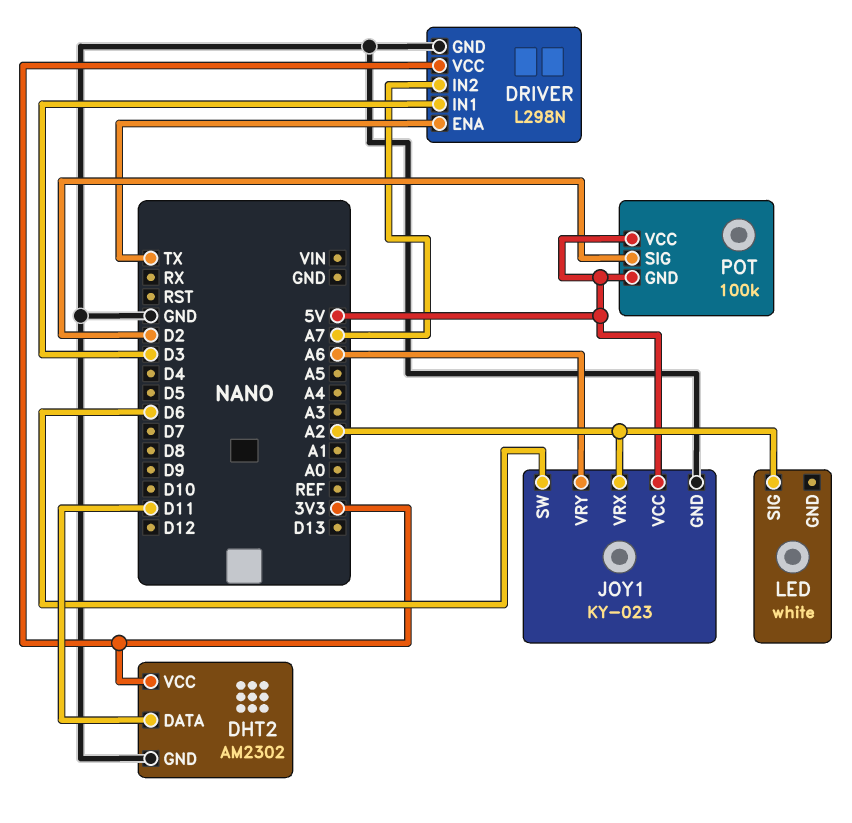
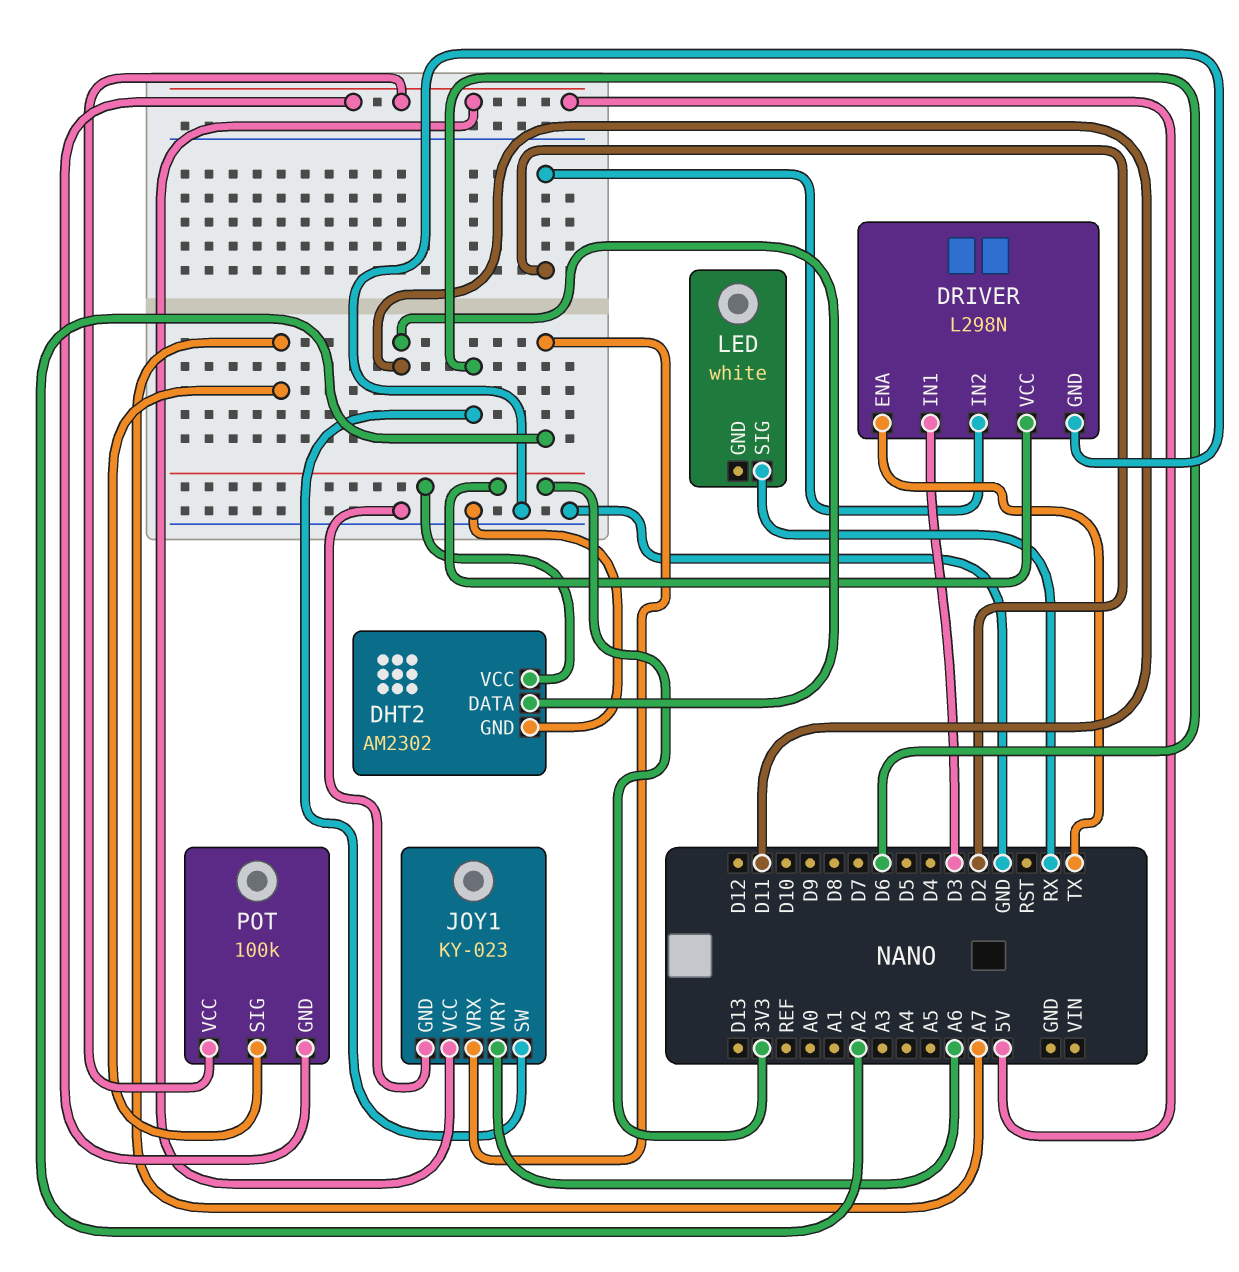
DRIVER pin IN2: A7 -> D2
LED pin SIG: A2 -> RX
POT pin SIG: D2 -> A7

